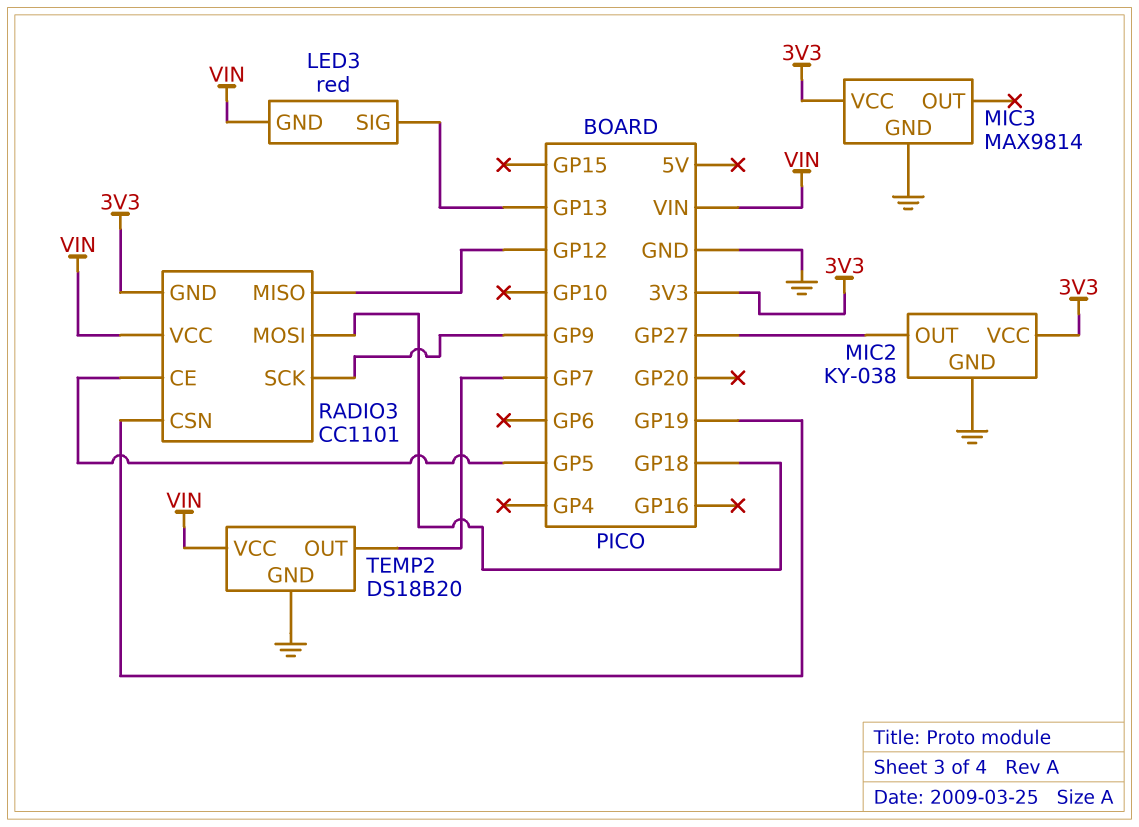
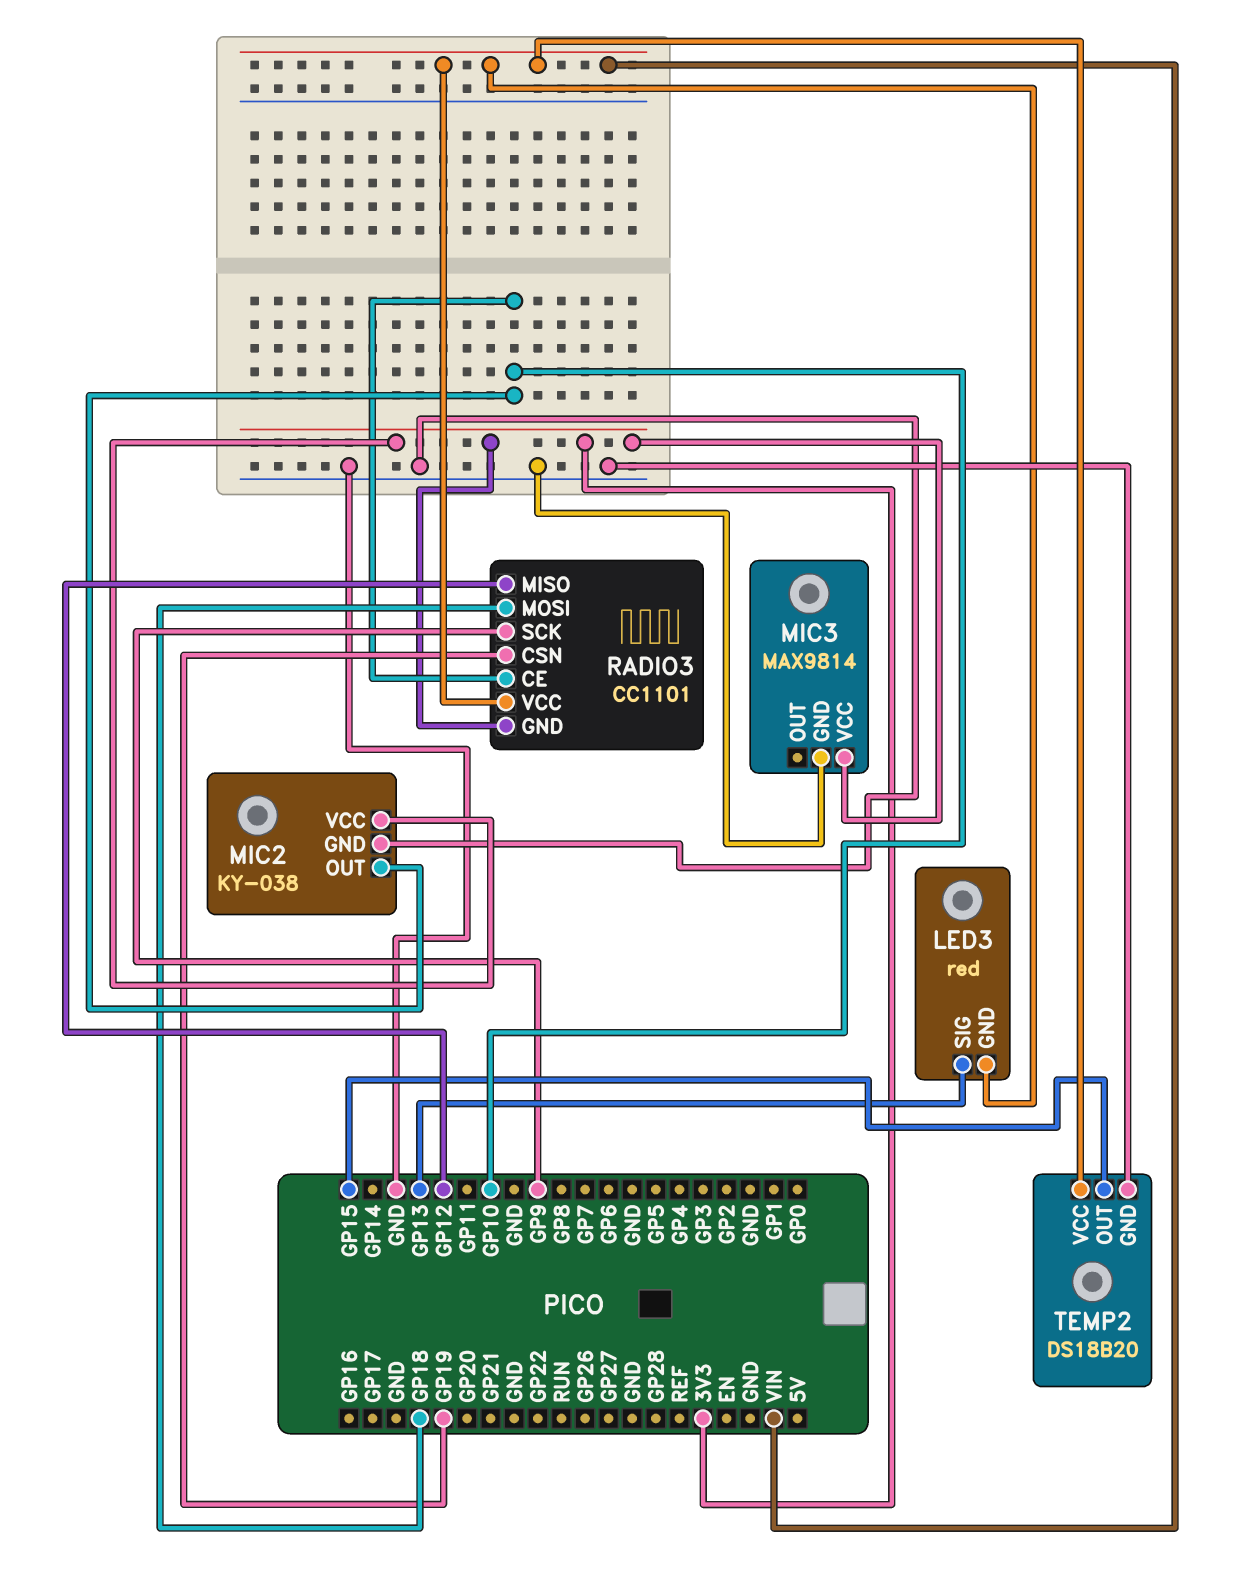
MIC2 pin OUT: GP27 -> GP10
RADIO3 pin CE: GP5 -> GP10
TEMP2 pin OUT: GP7 -> GP15

